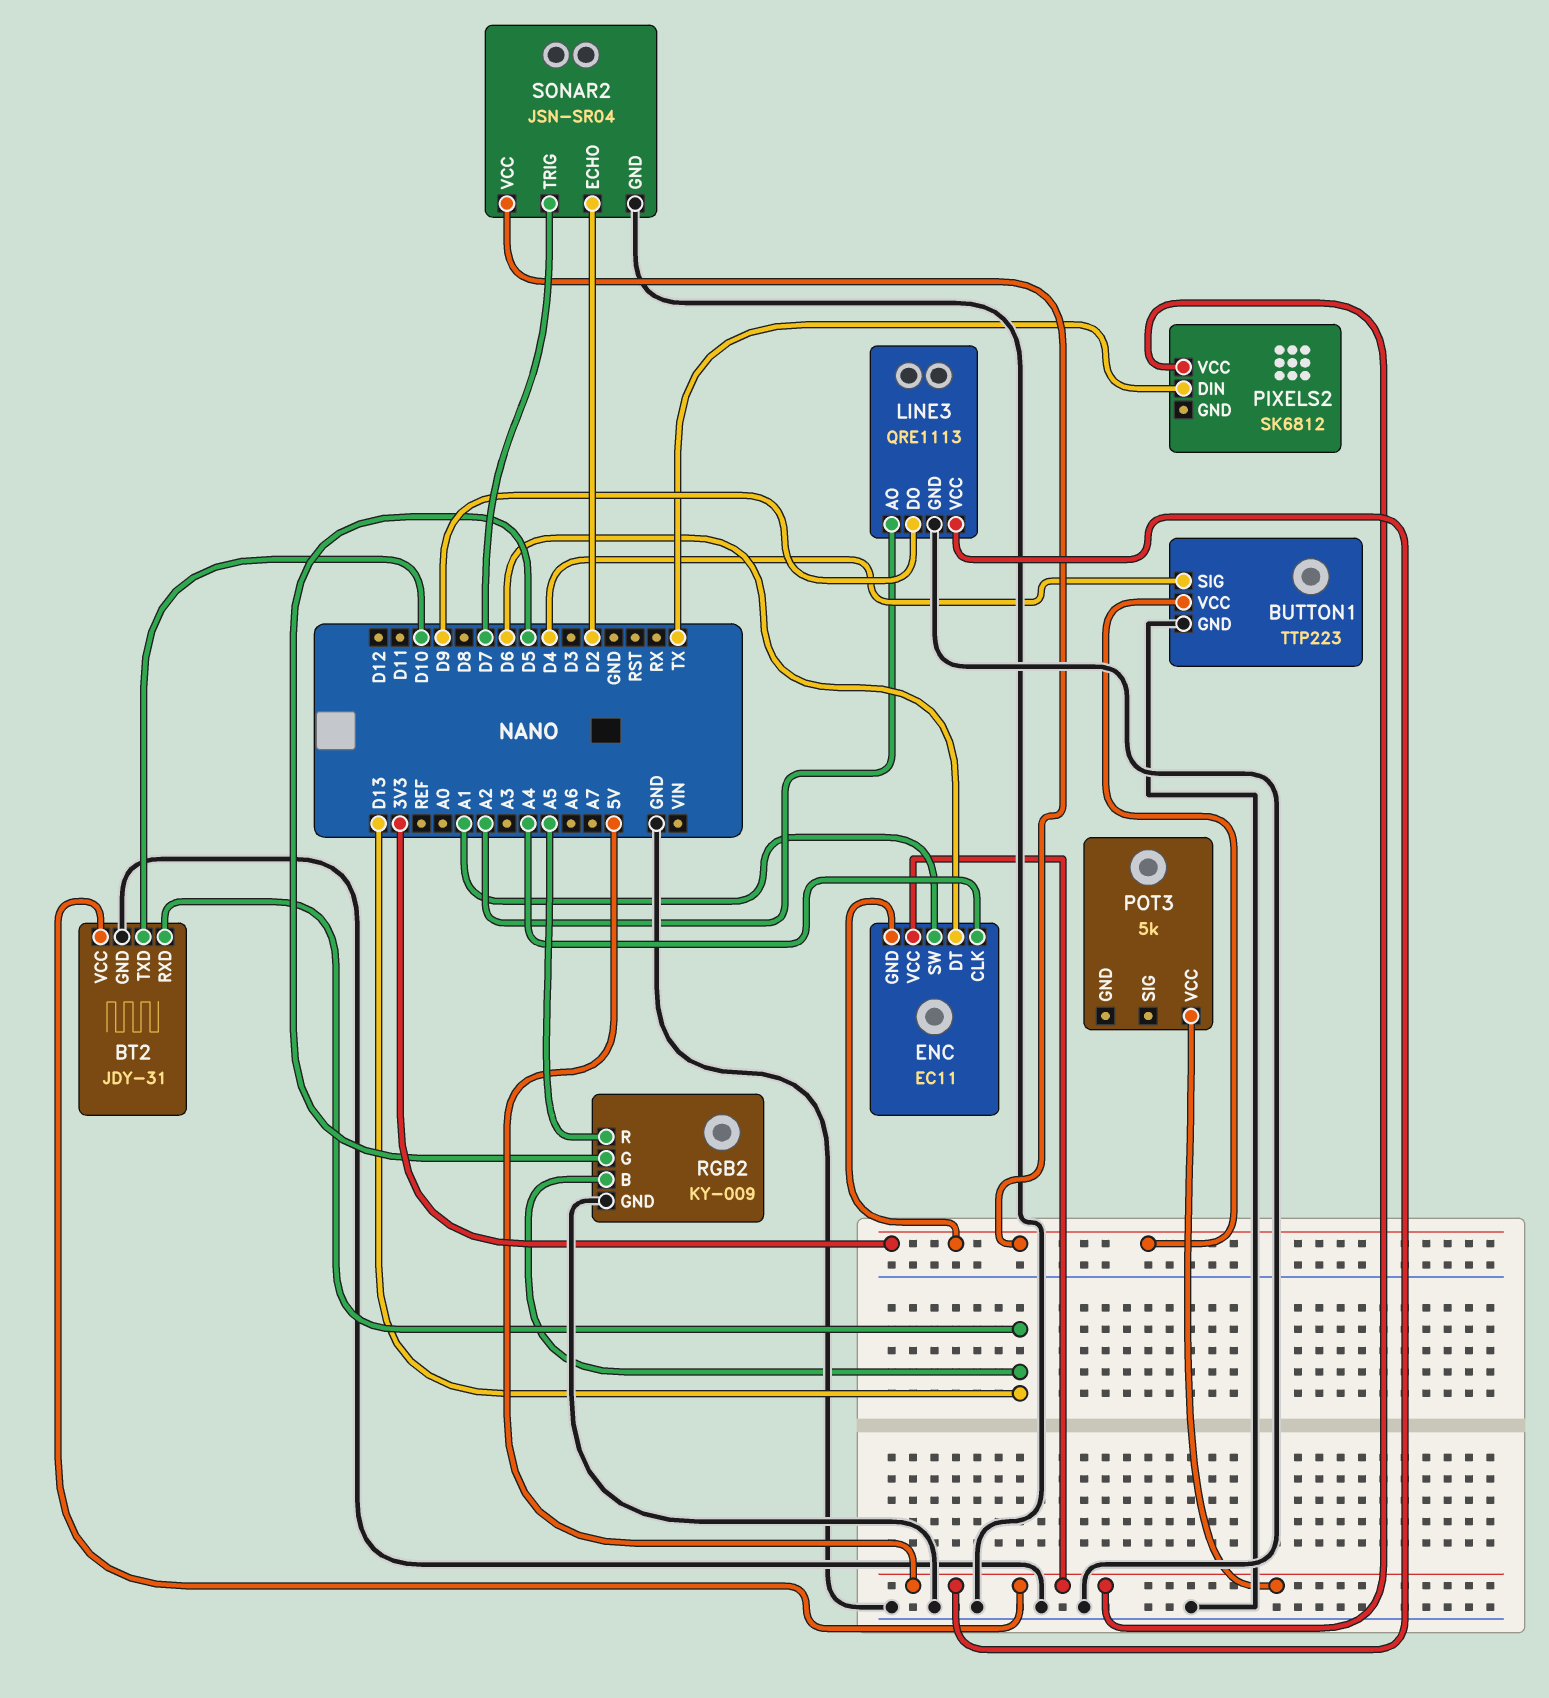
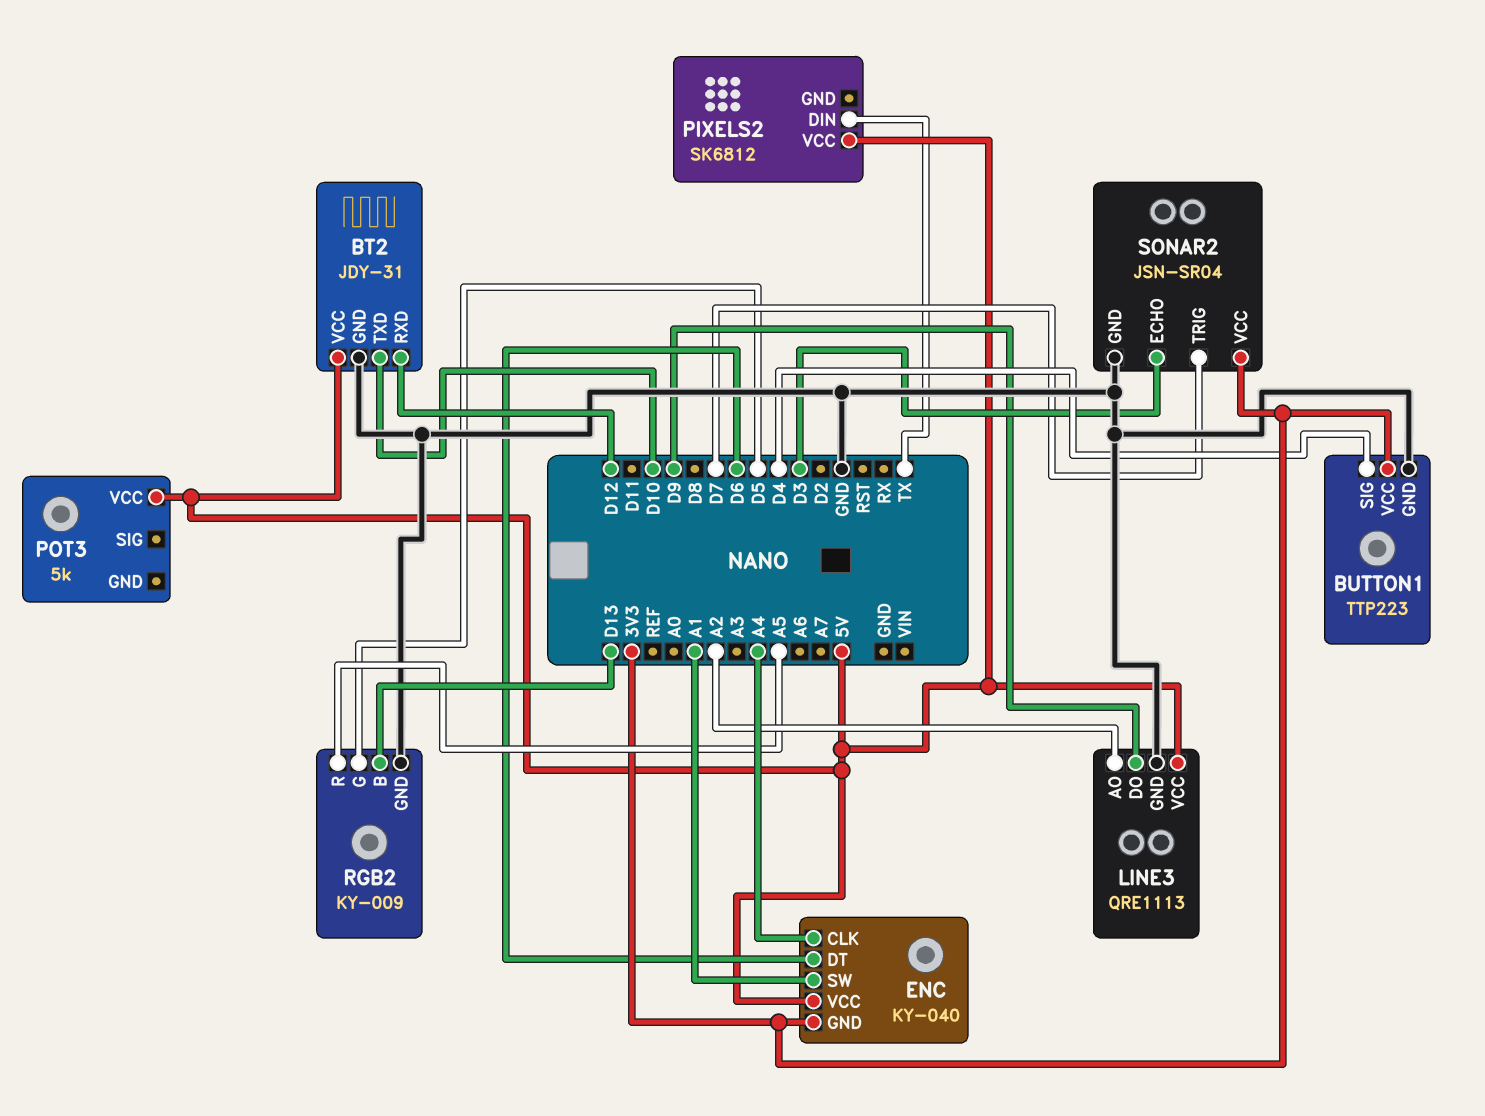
BT2 pin RXD: D13 -> D12
ENC: EC11 -> KY-040
SONAR2 pin ECHO: D2 -> D3

